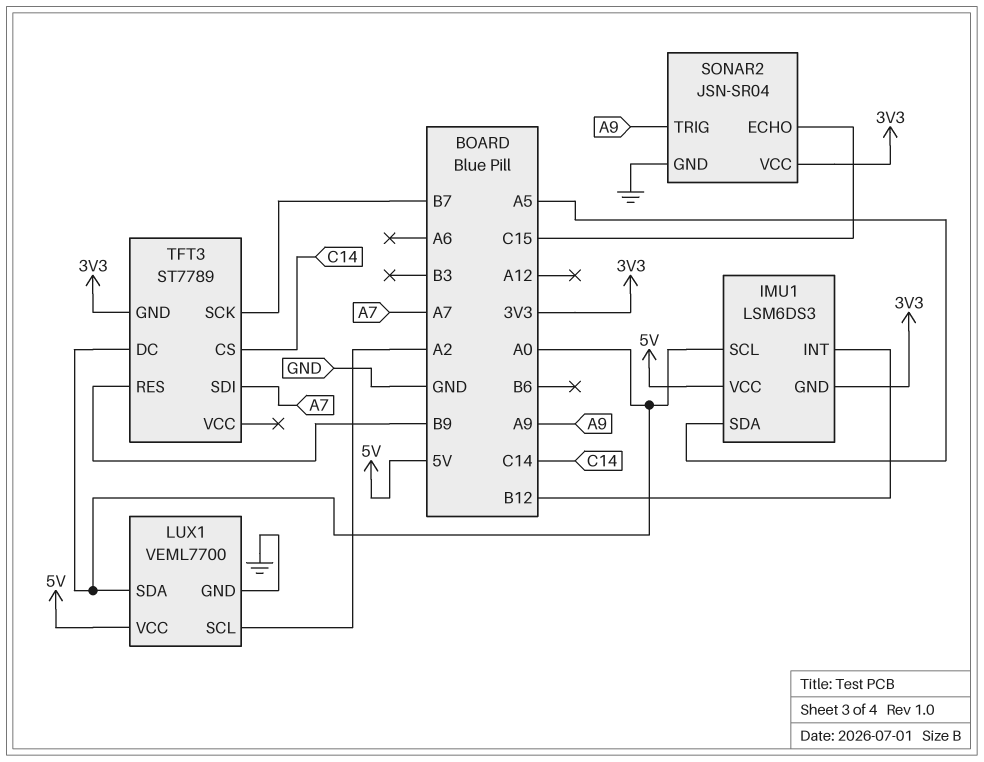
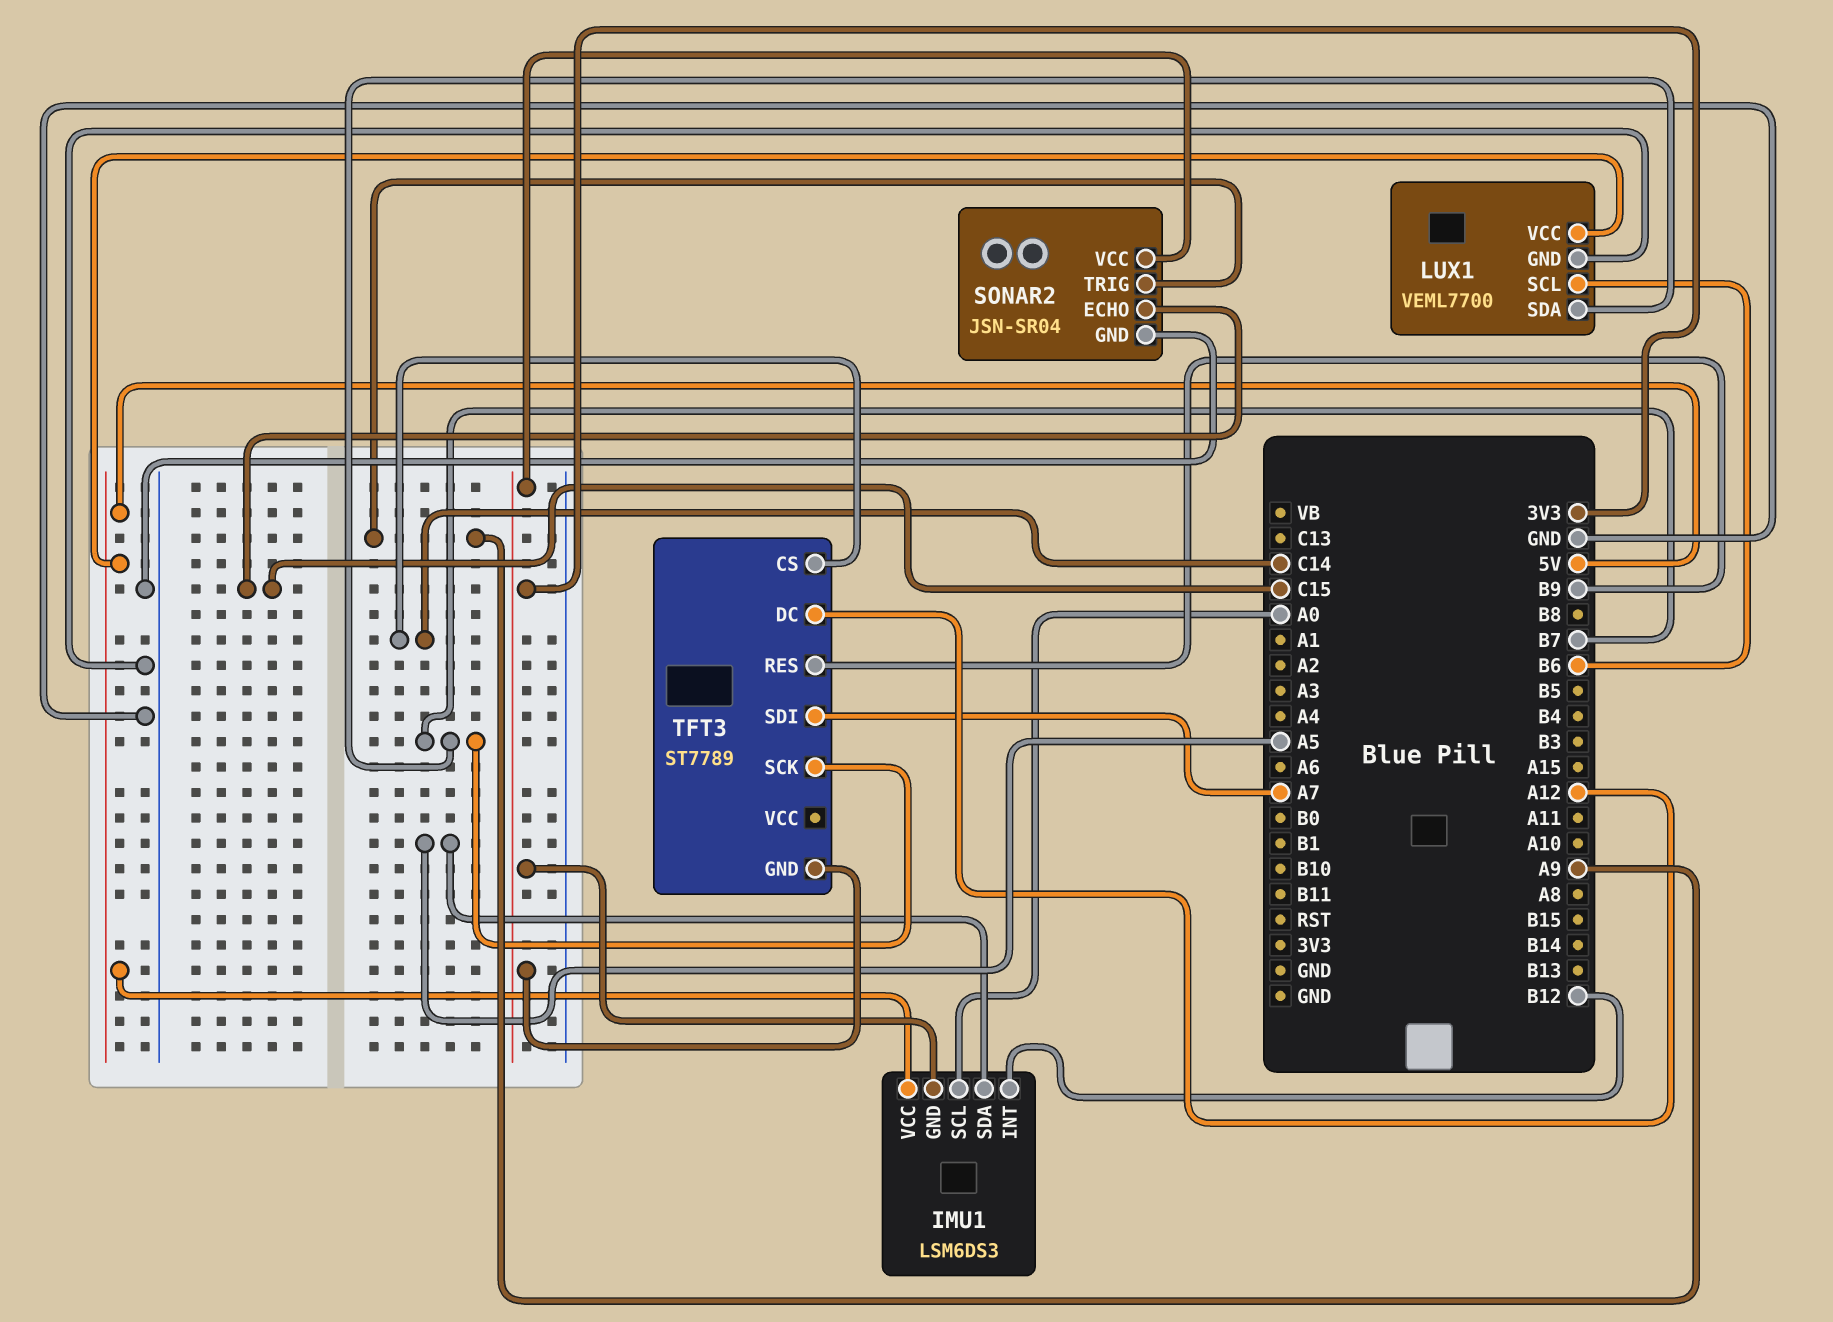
LUX1 pin SCL: A2 -> B6
LUX1 pin SDA: A0 -> B7
TFT3 pin DC: A0 -> A12

